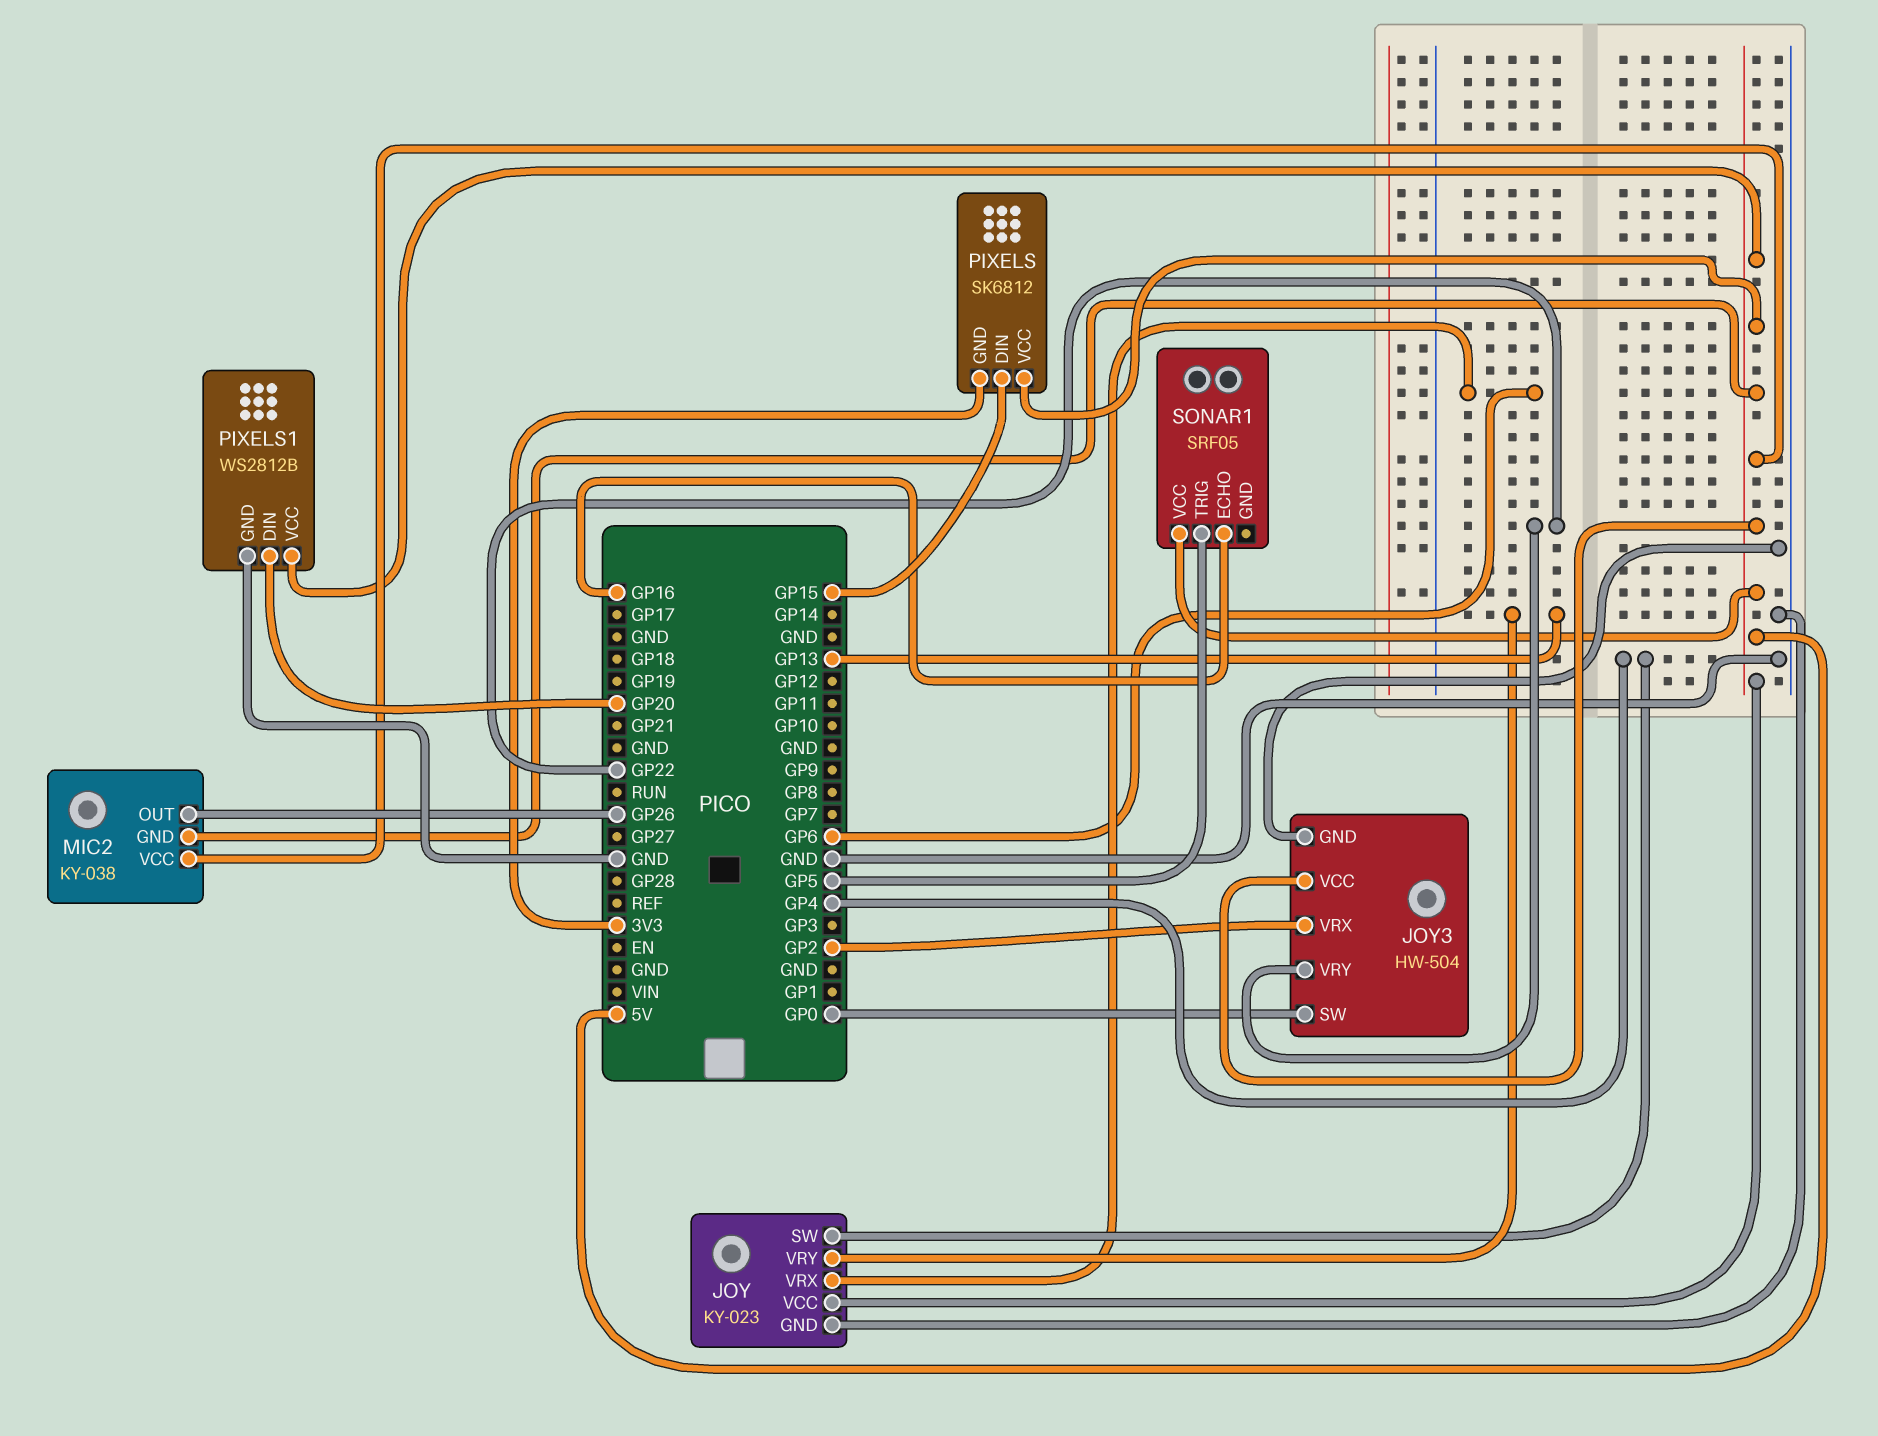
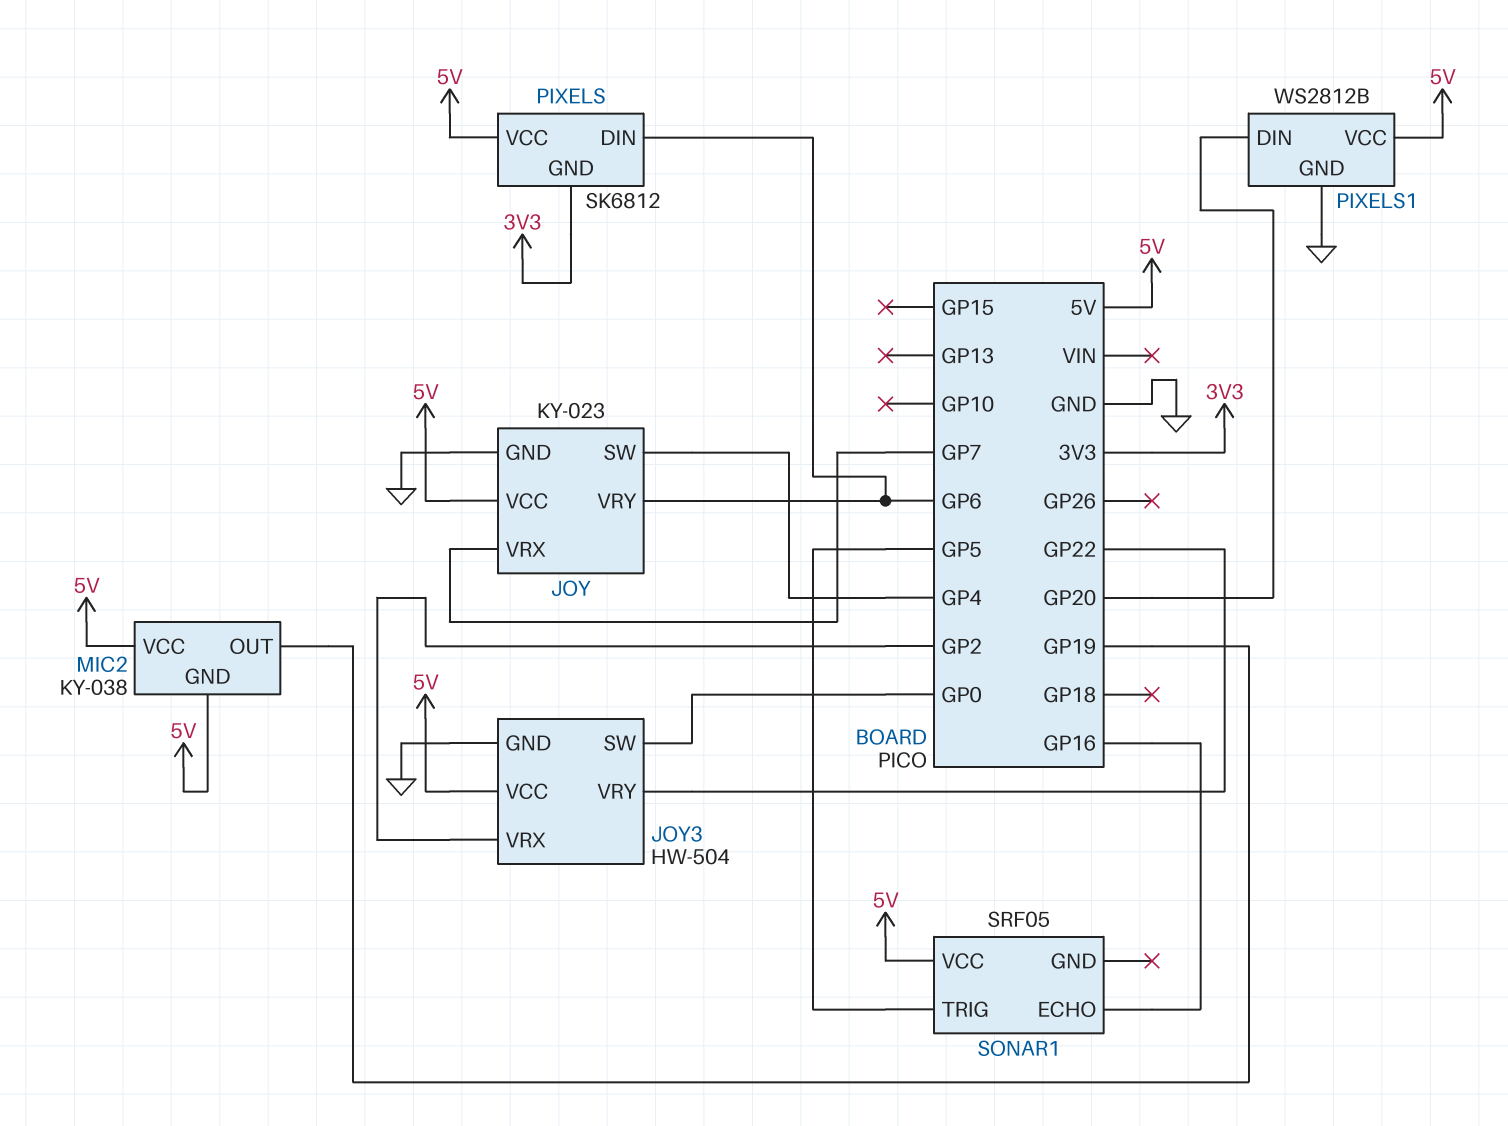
JOY pin VRX: GP6 -> GP7
JOY pin VRY: GP13 -> GP6
MIC2 pin OUT: GP26 -> GP19
PIXELS pin DIN: GP15 -> GP6

